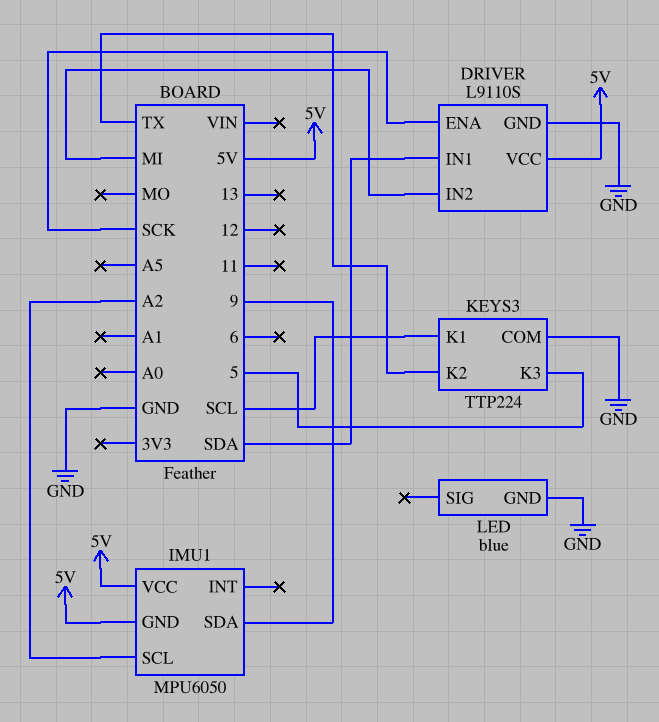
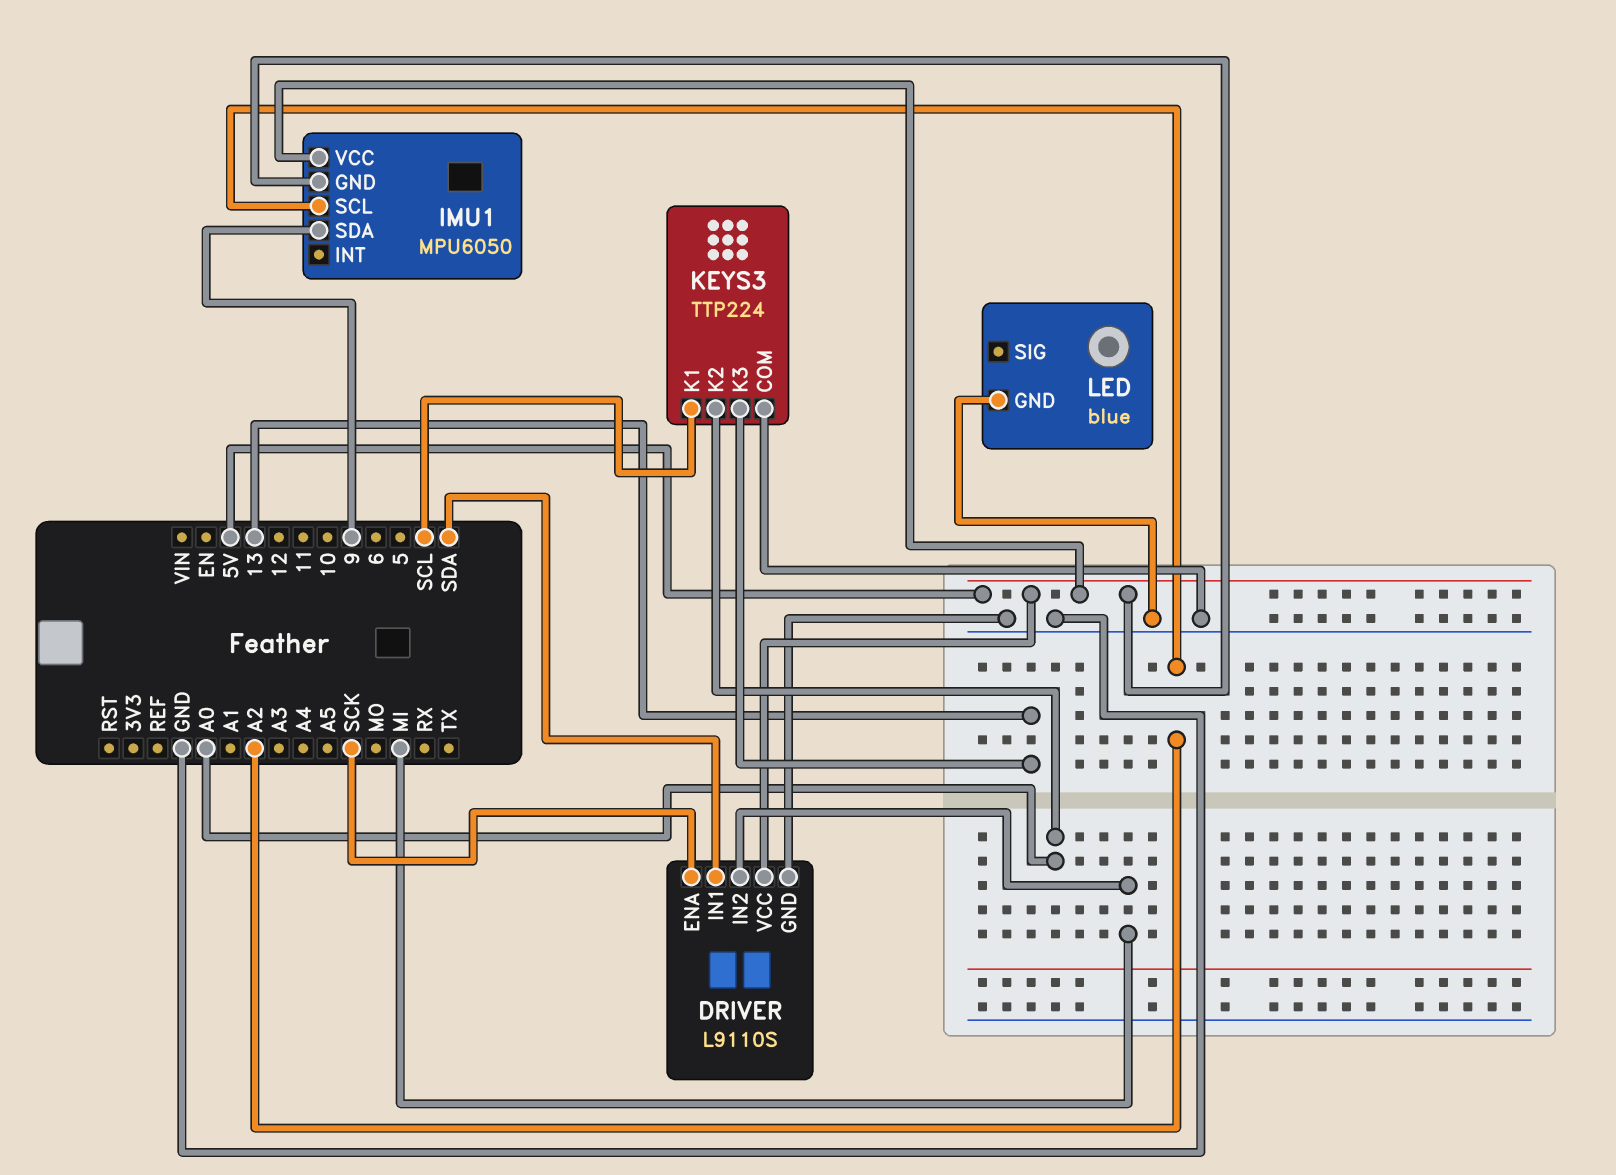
KEYS3 pin K2: TX -> A0
KEYS3 pin K3: 5 -> 13

